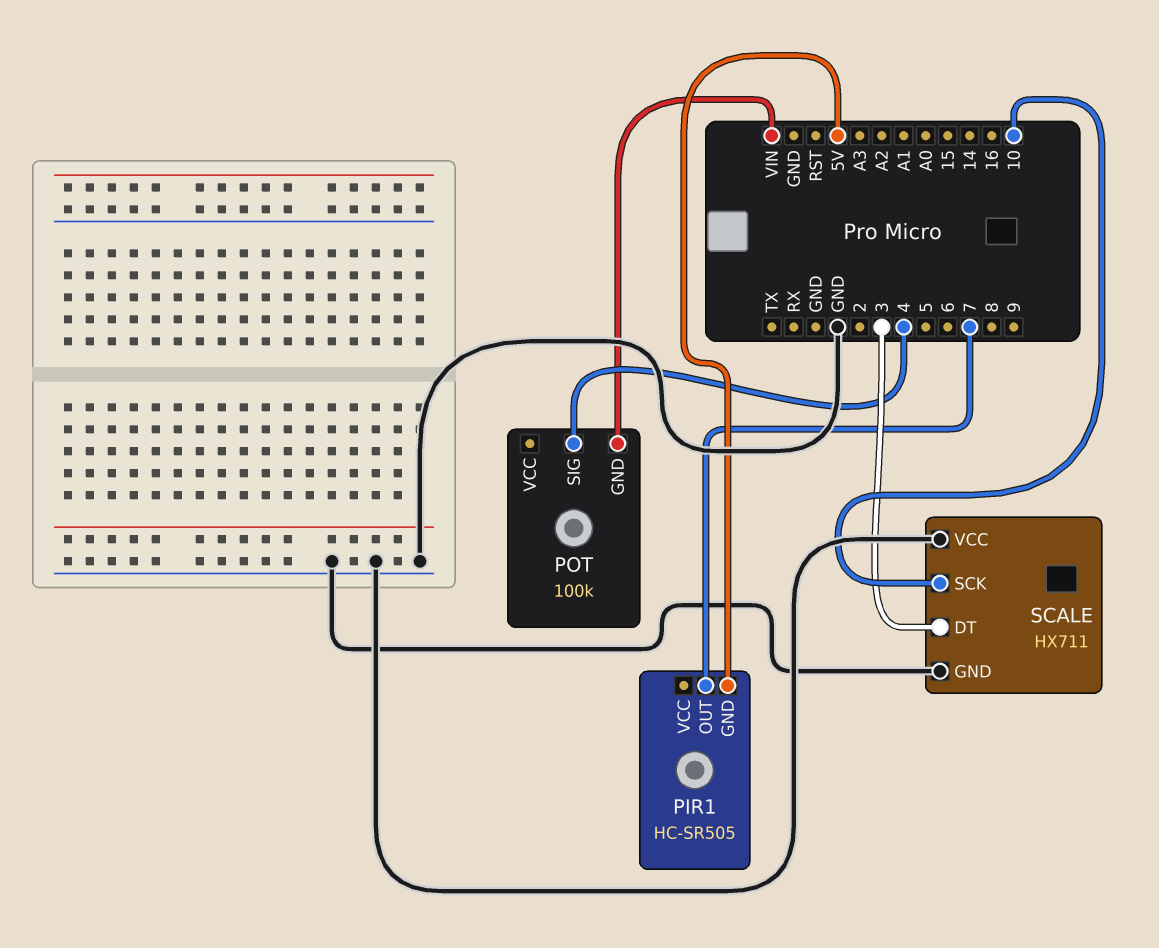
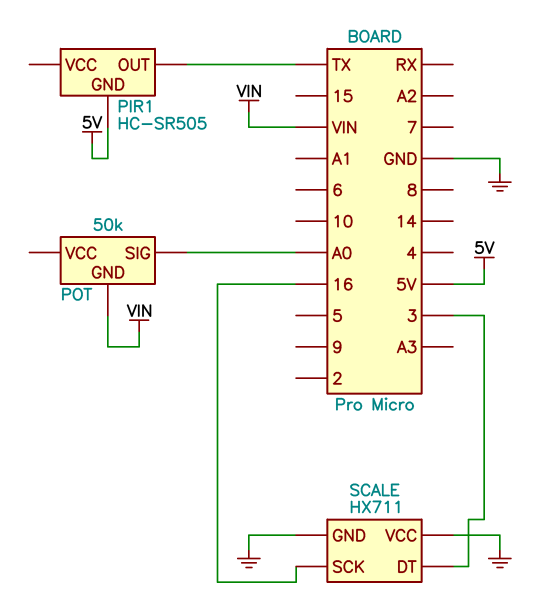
PIR1 pin OUT: 7 -> TX
POT: 100k -> 50k
POT pin SIG: 4 -> A0
SCALE pin SCK: 10 -> 16

